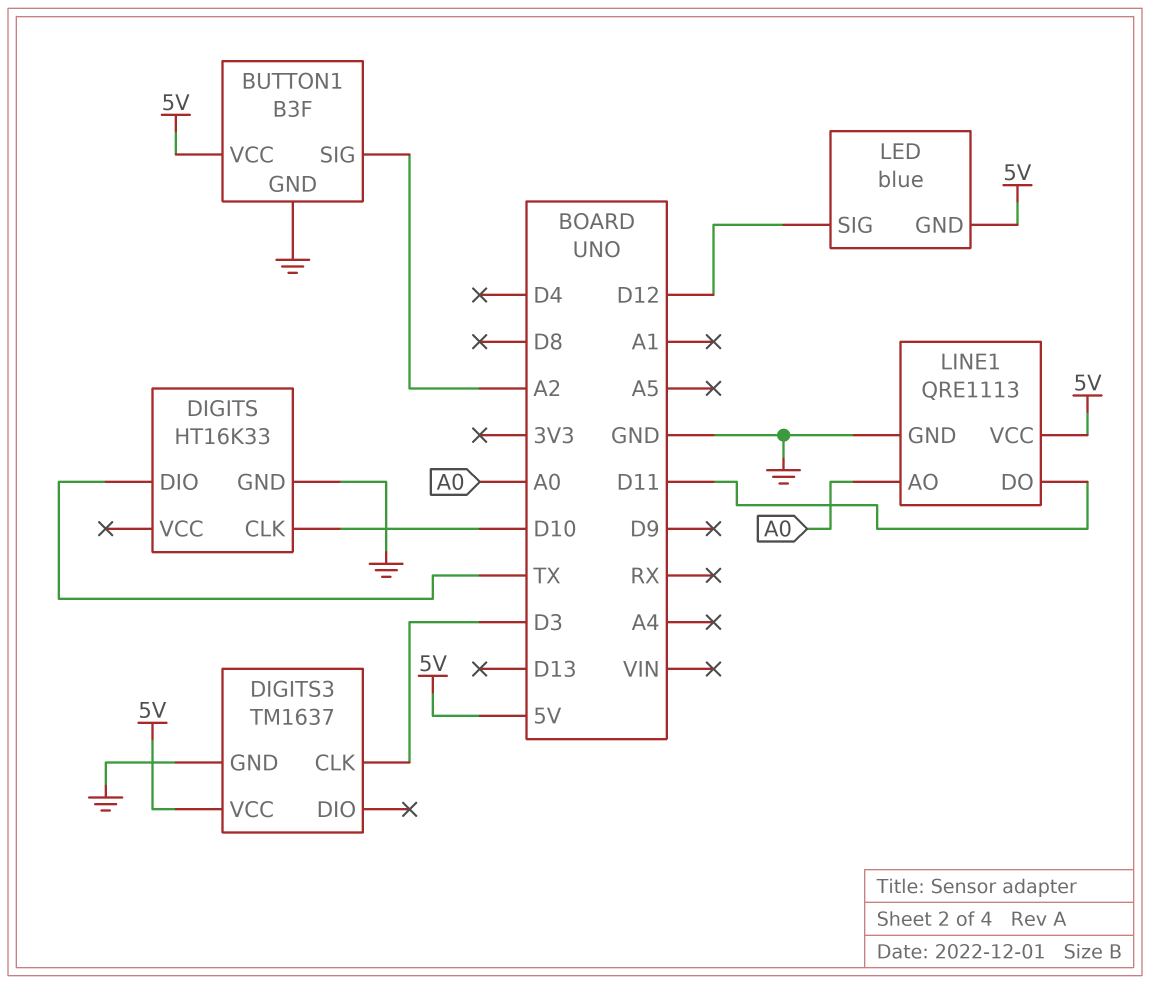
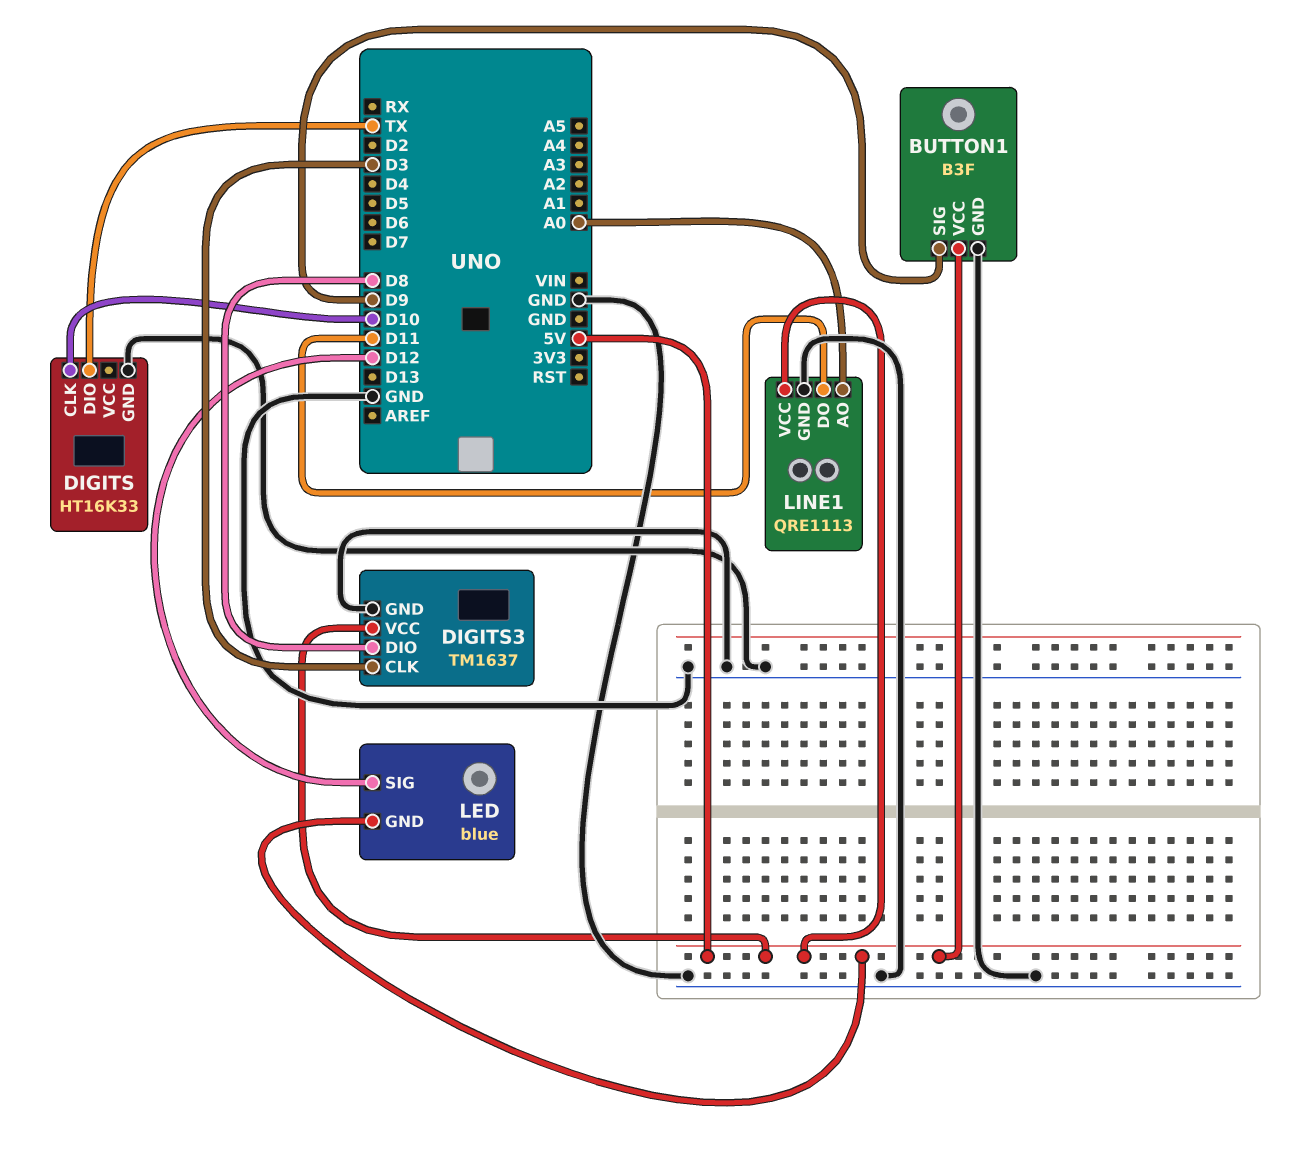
BUTTON1 pin SIG: A2 -> D9
DIGITS3 pin DIO: none -> D8

